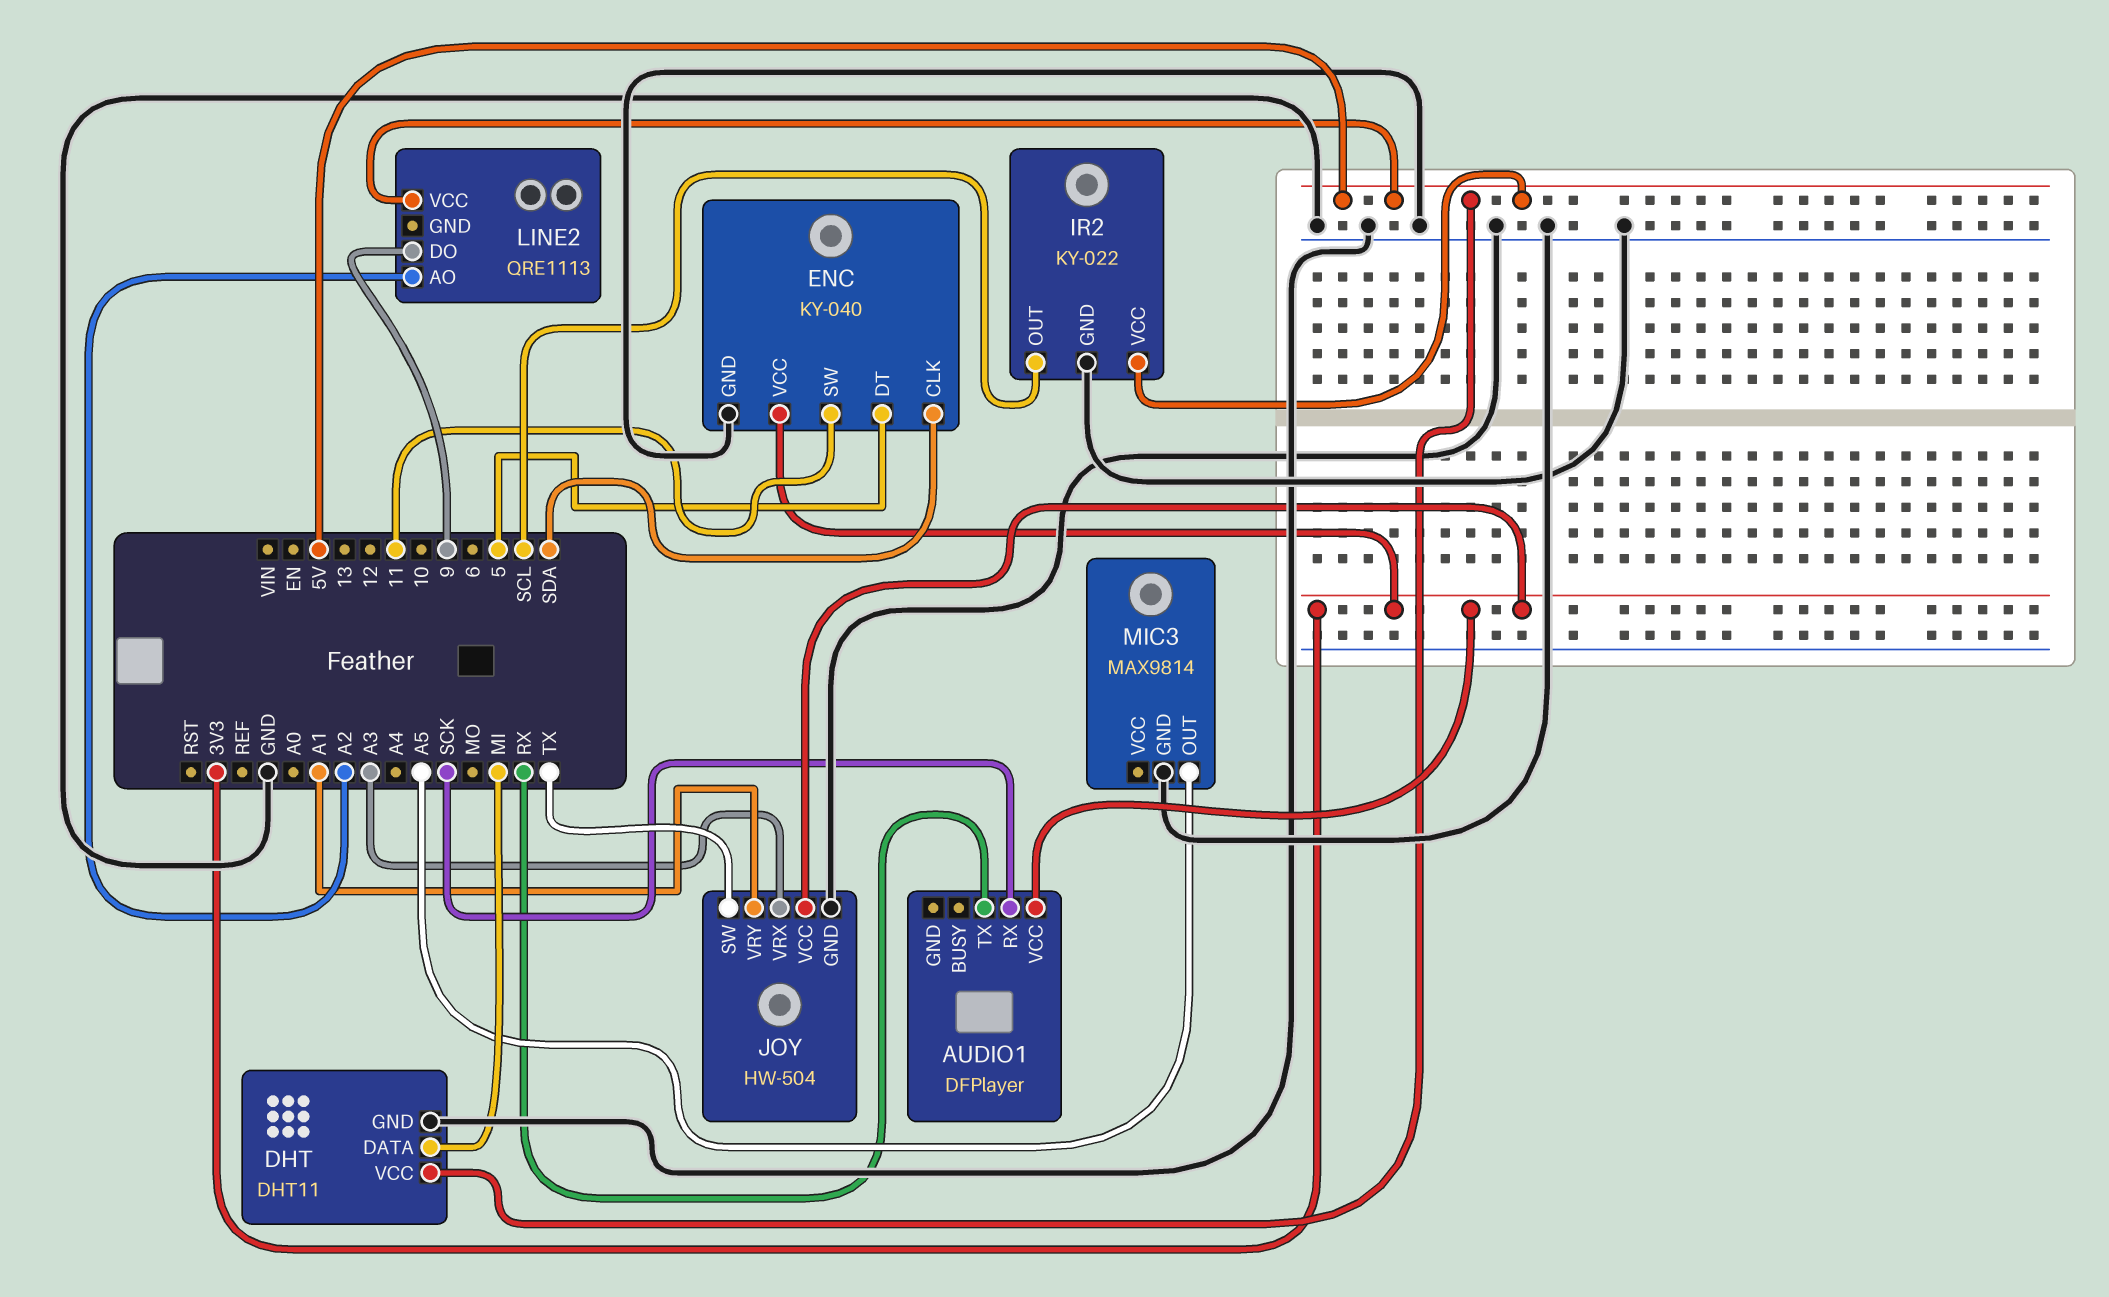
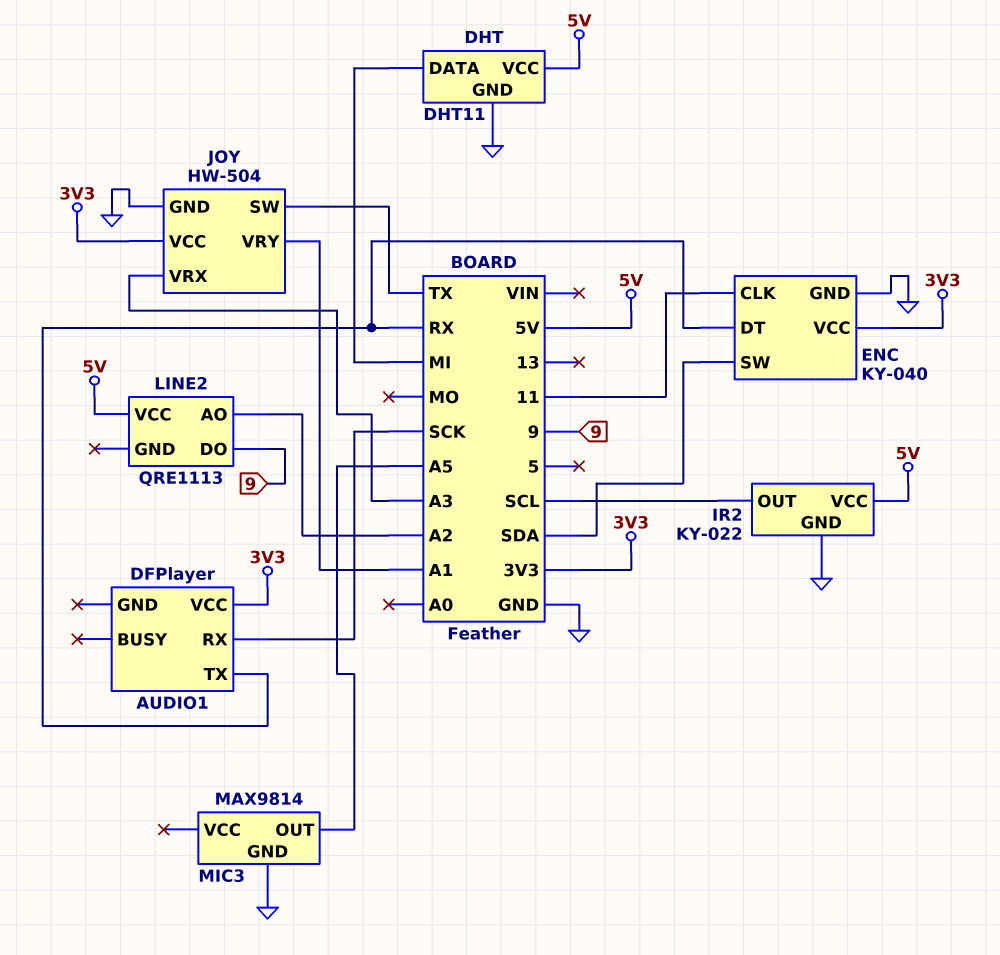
ENC pin CLK: SDA -> 11
ENC pin DT: 5 -> RX
ENC pin SW: 11 -> SDA

